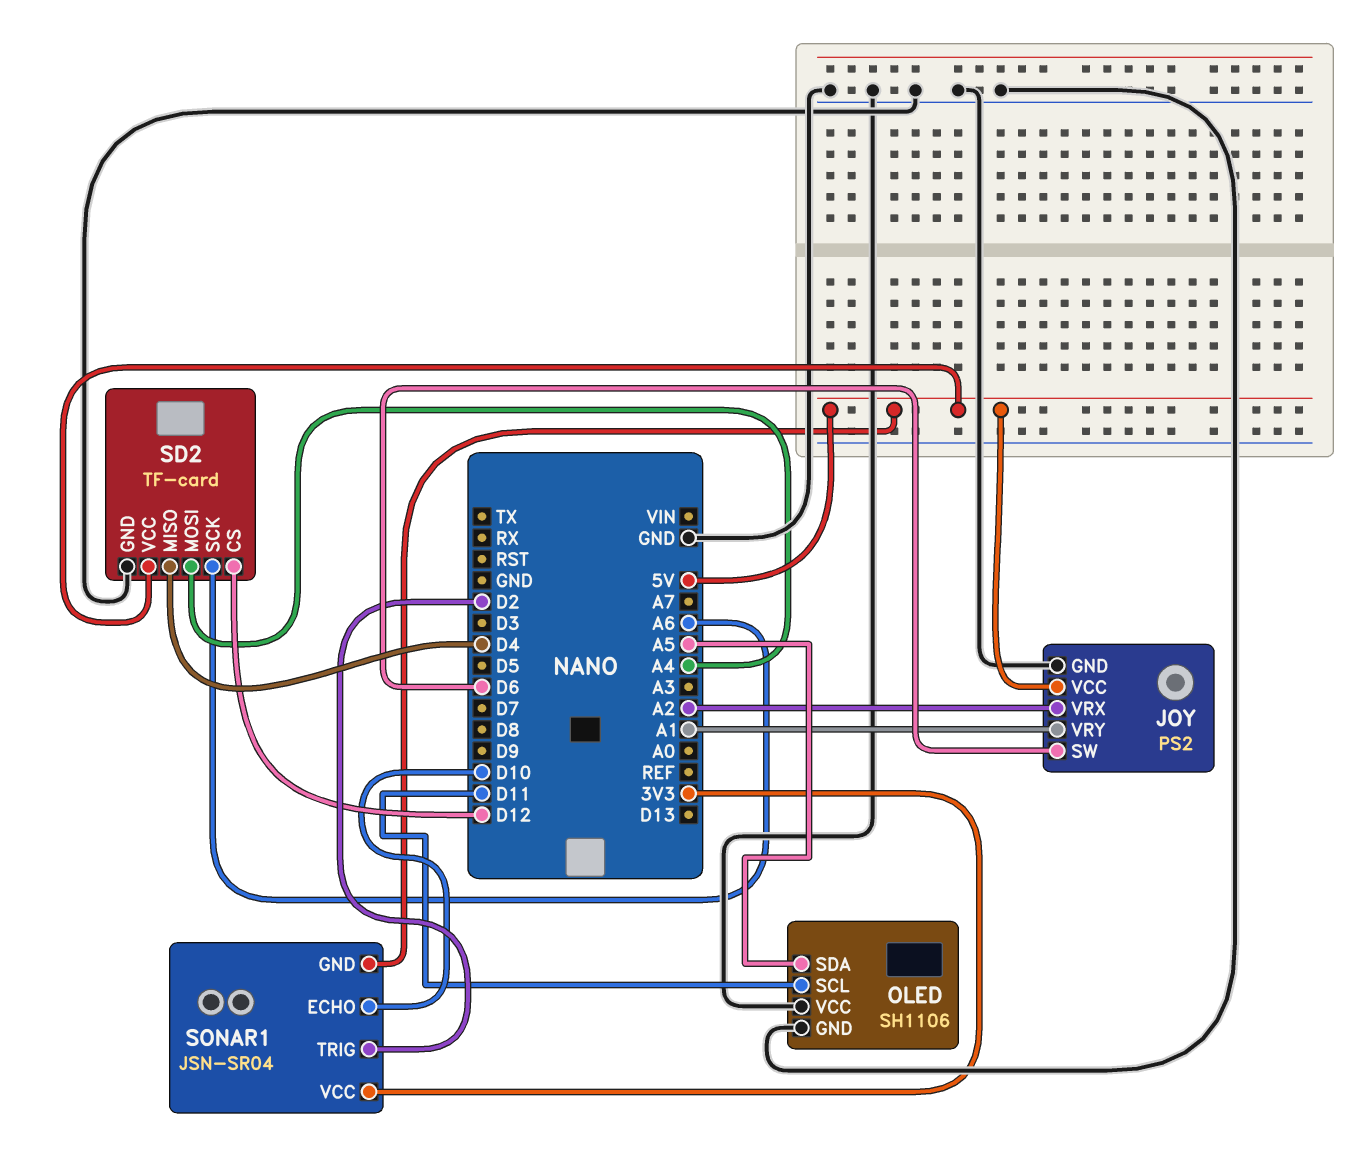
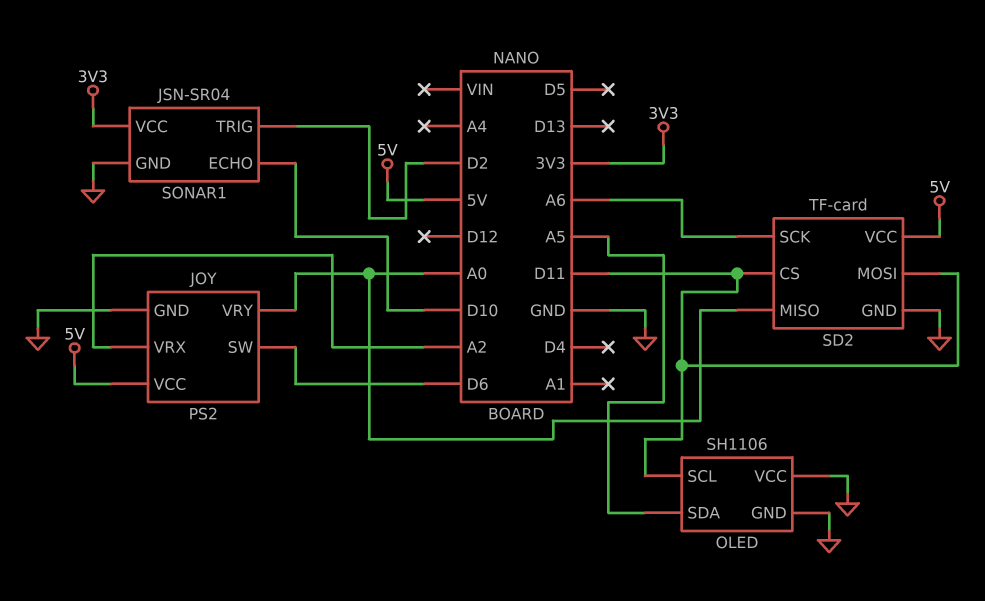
JOY pin VRY: A1 -> A0
SD2 pin CS: D12 -> D11
SD2 pin MISO: D4 -> A0
SD2 pin MOSI: A4 -> D11
SONAR1 pin GND: 5V -> GND

